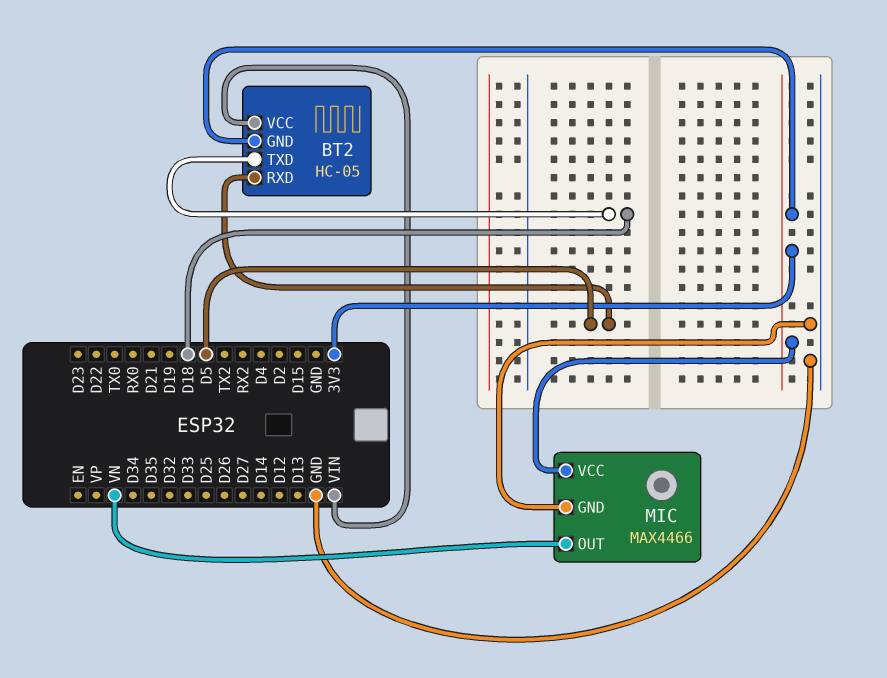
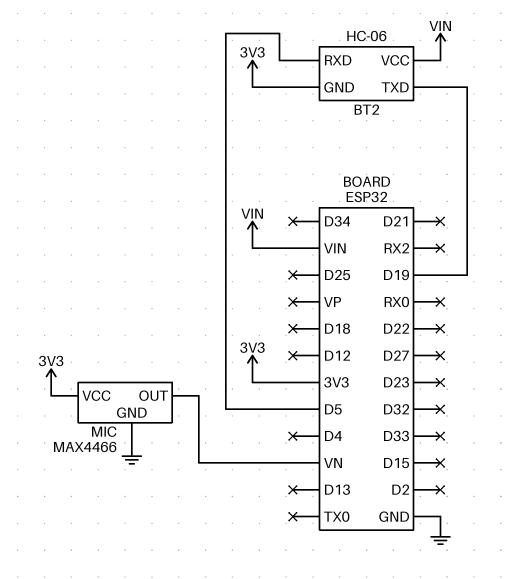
BT2: HC-05 -> HC-06
BT2 pin TXD: D18 -> D19

